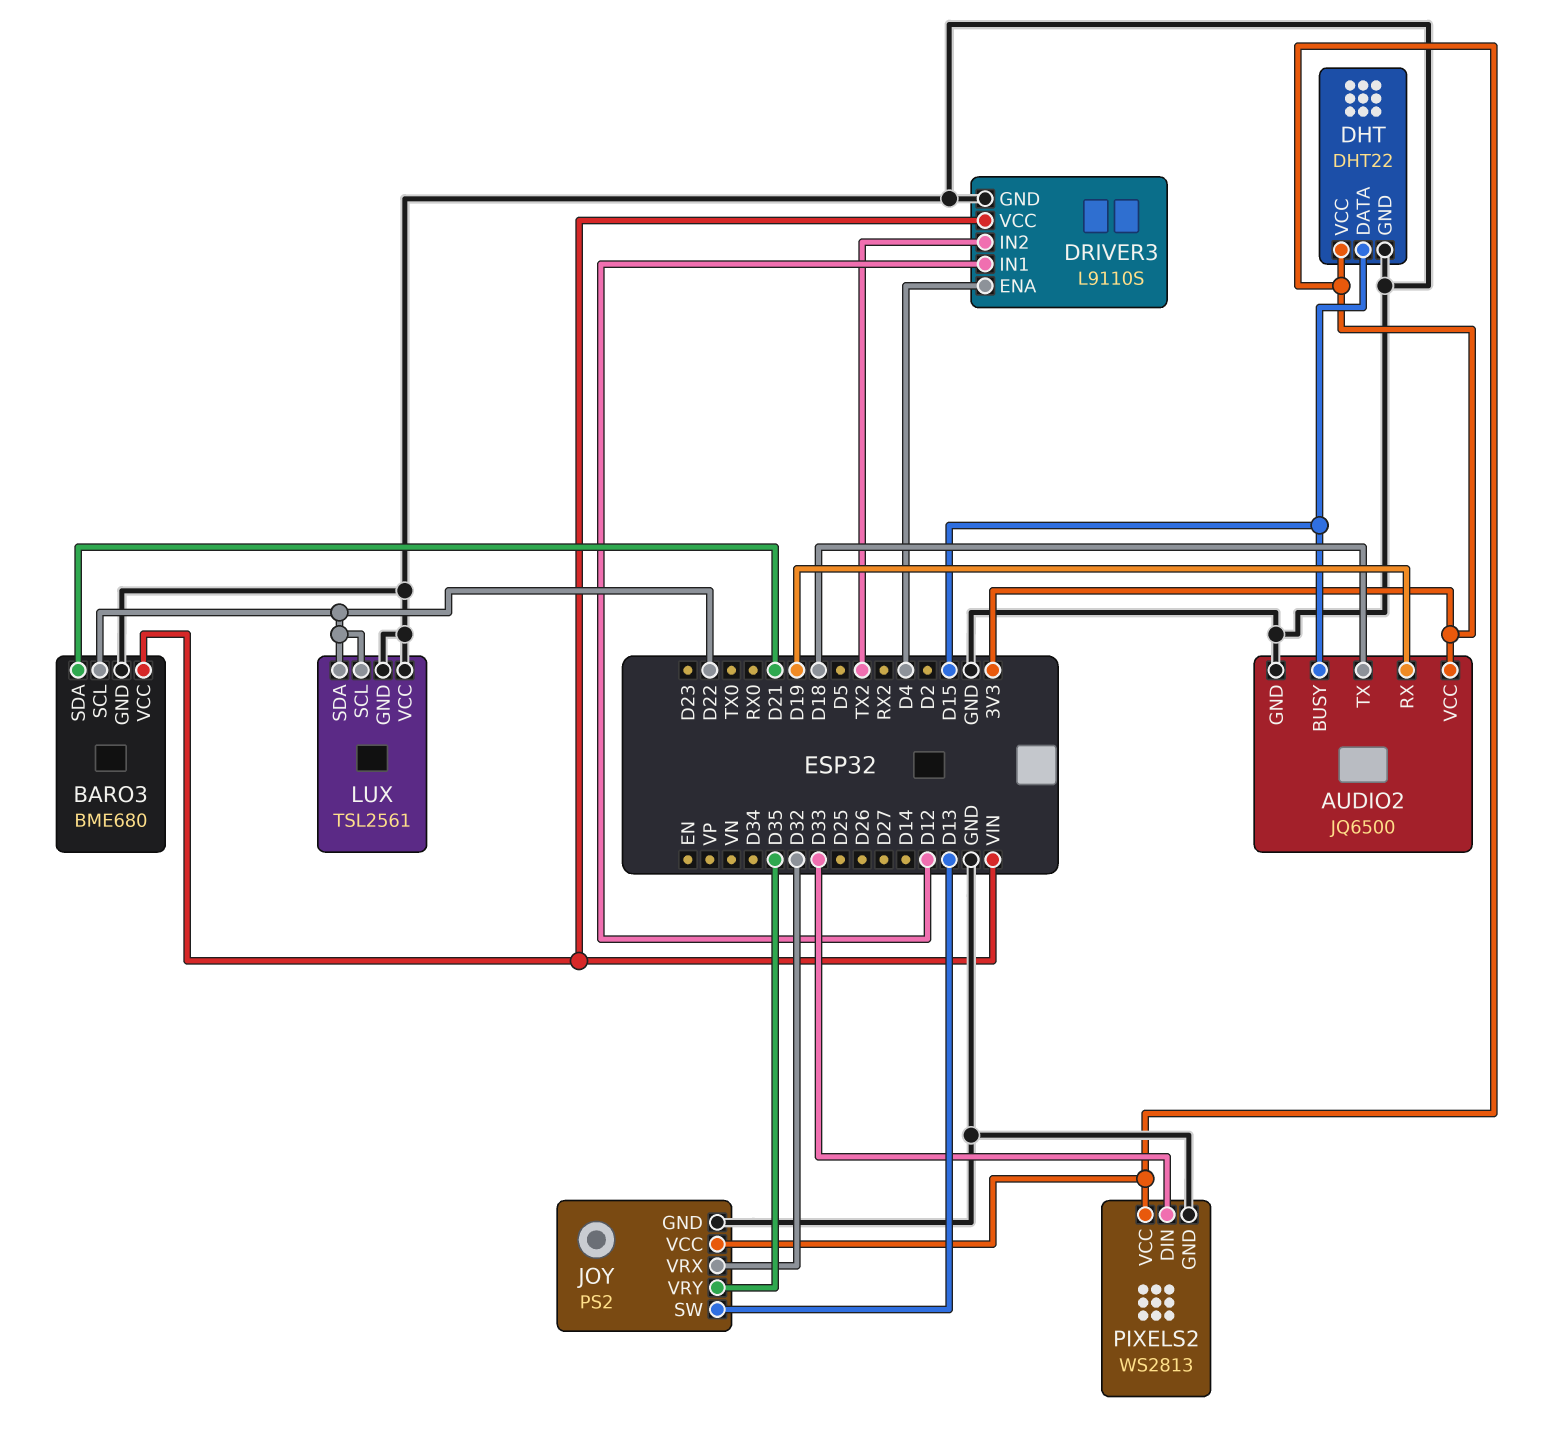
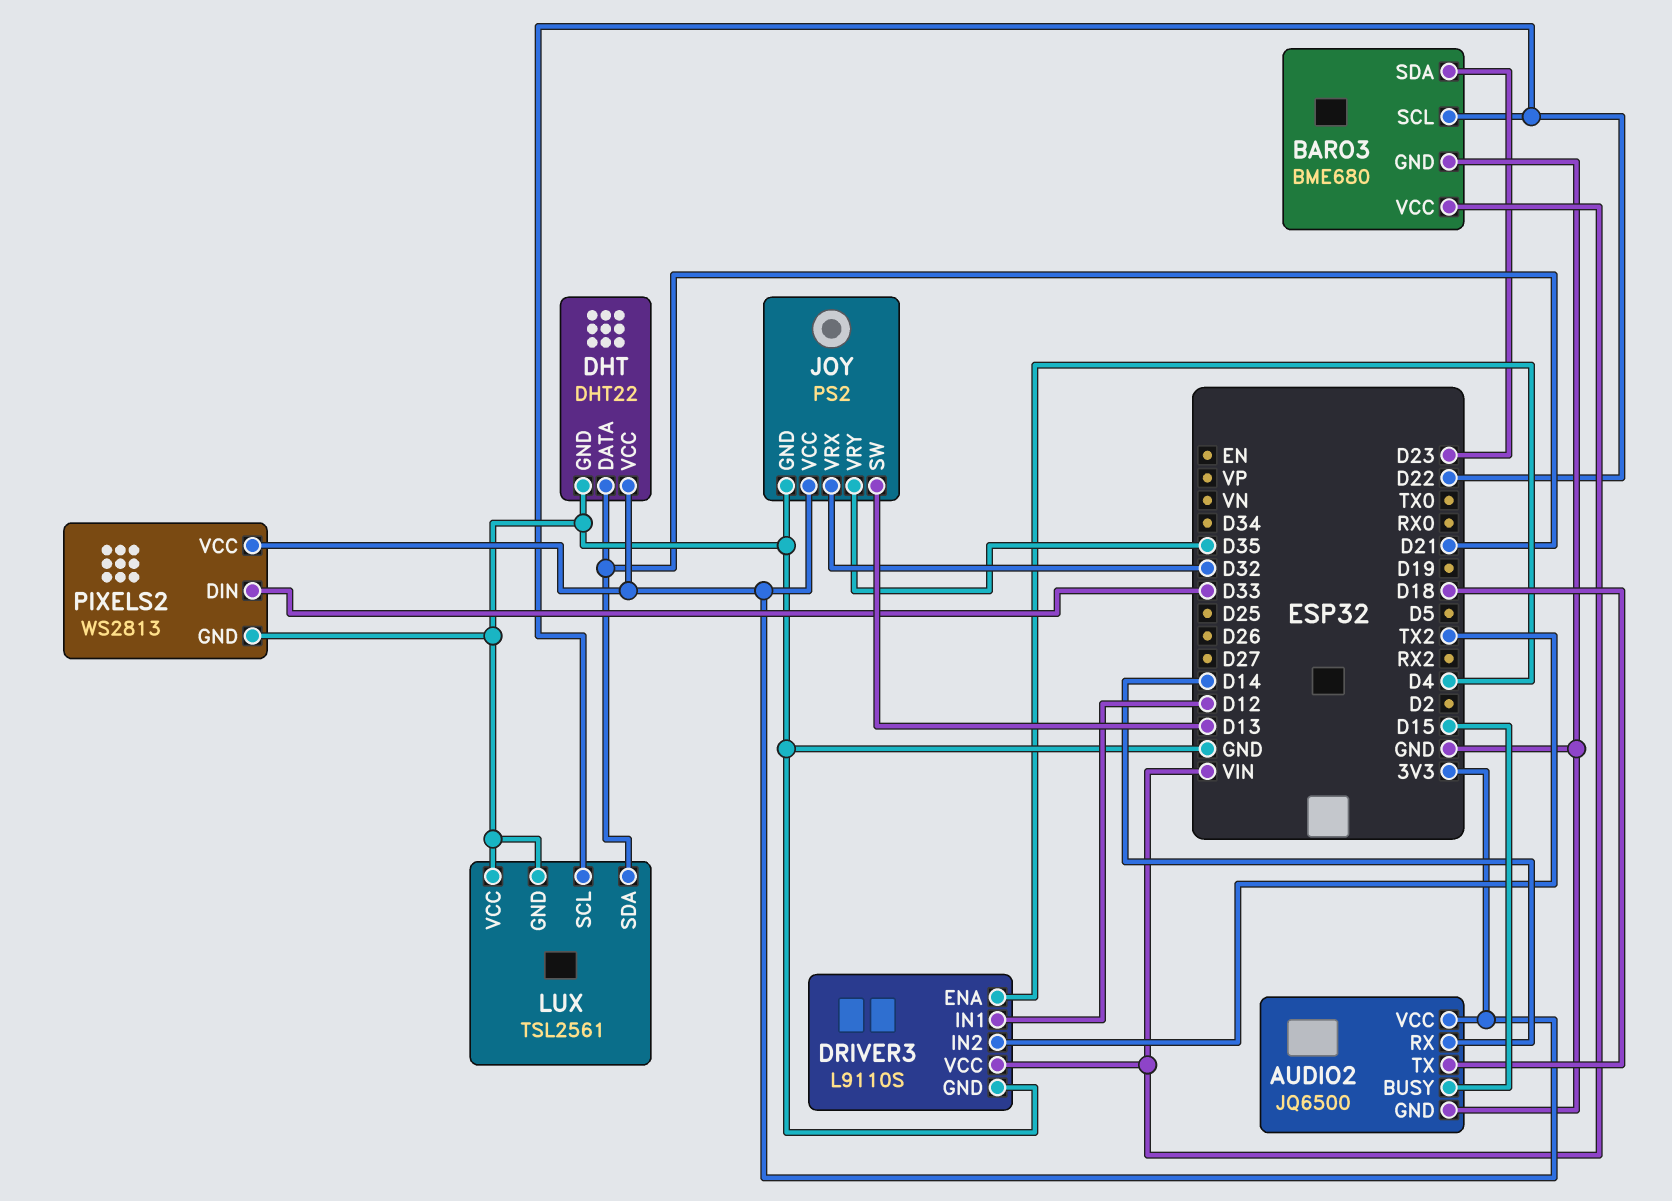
AUDIO2 pin RX: D19 -> D14
BARO3 pin SDA: D21 -> D23
DHT pin DATA: D15 -> D21
LUX pin SDA: D22 -> D21

